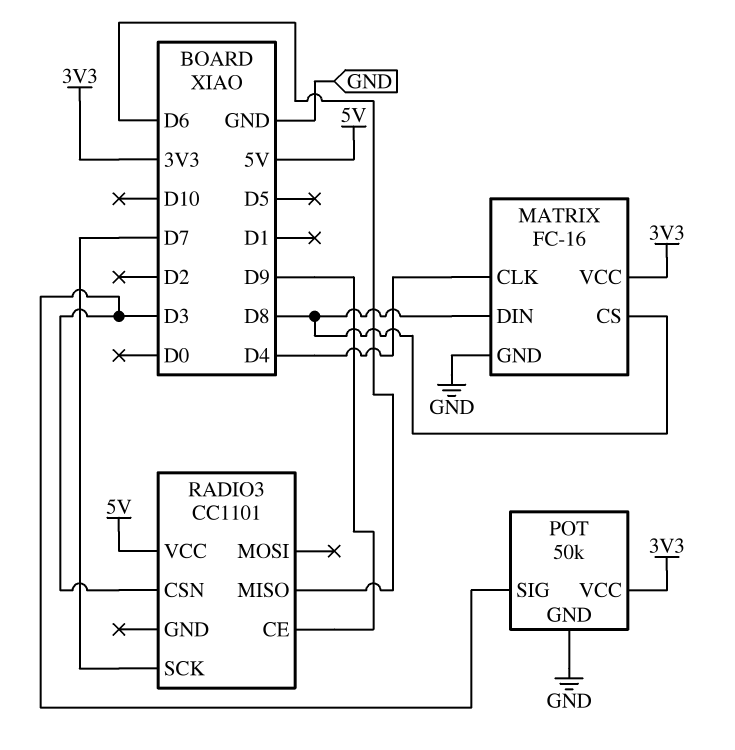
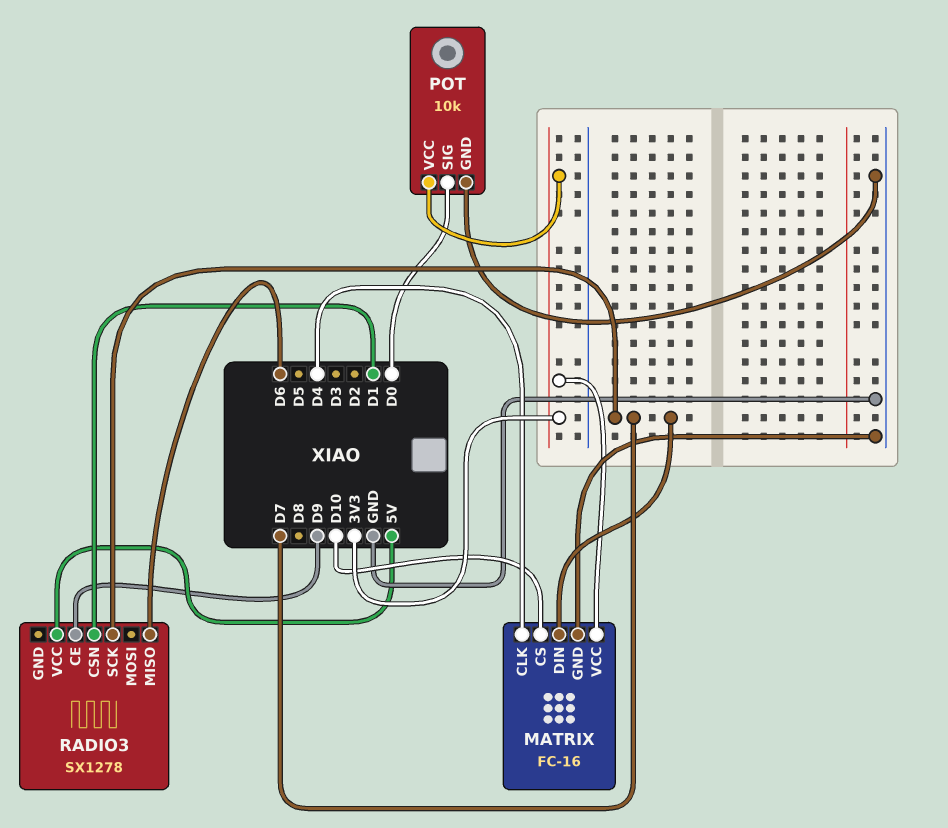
MATRIX pin CS: D8 -> D10
MATRIX pin DIN: D8 -> D7
POT: 50k -> 10k
POT pin SIG: D3 -> D0
RADIO3: CC1101 -> SX1278
RADIO3 pin CSN: D3 -> D1

